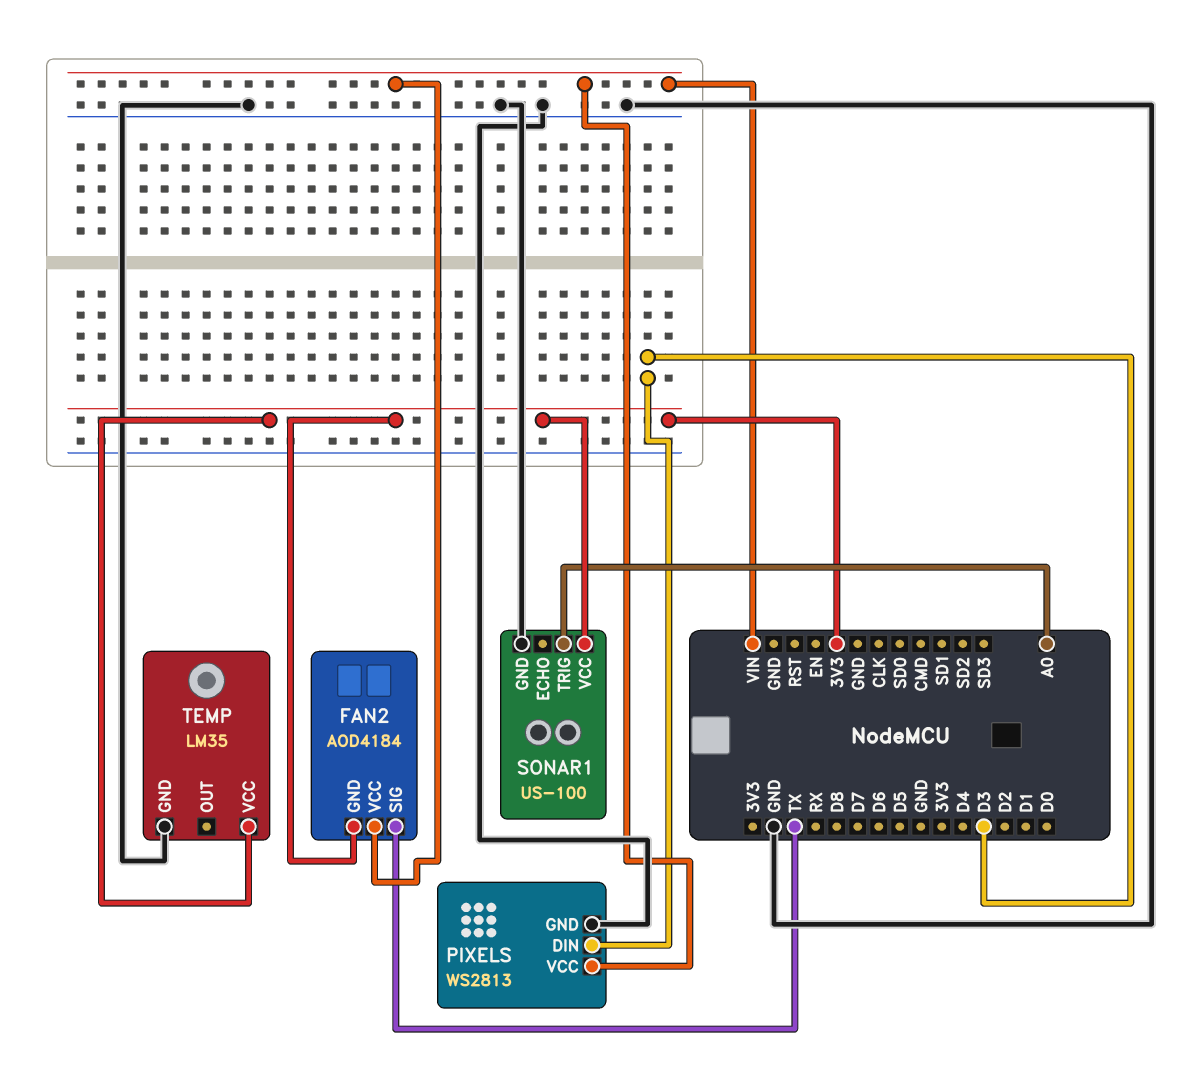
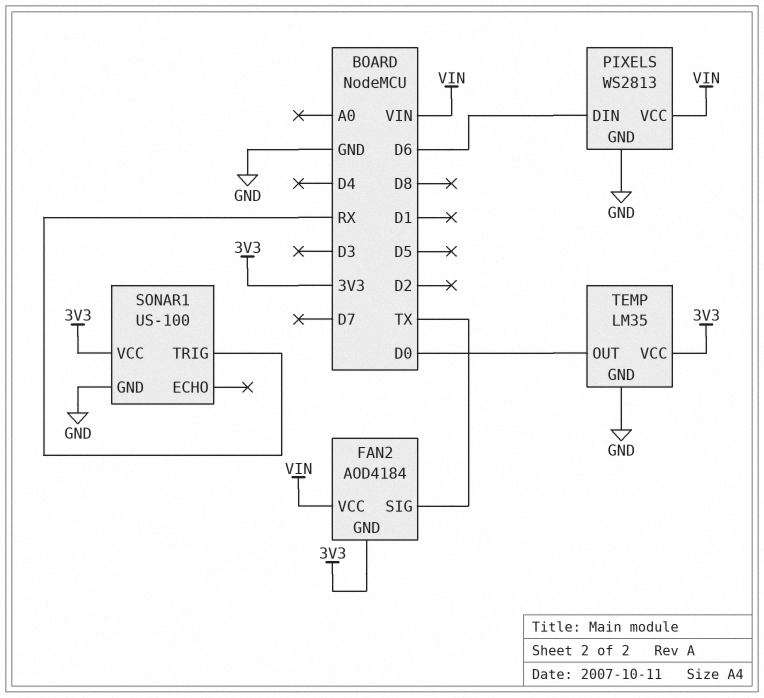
PIXELS pin DIN: D3 -> D6
SONAR1 pin TRIG: A0 -> RX
TEMP pin OUT: none -> D0

